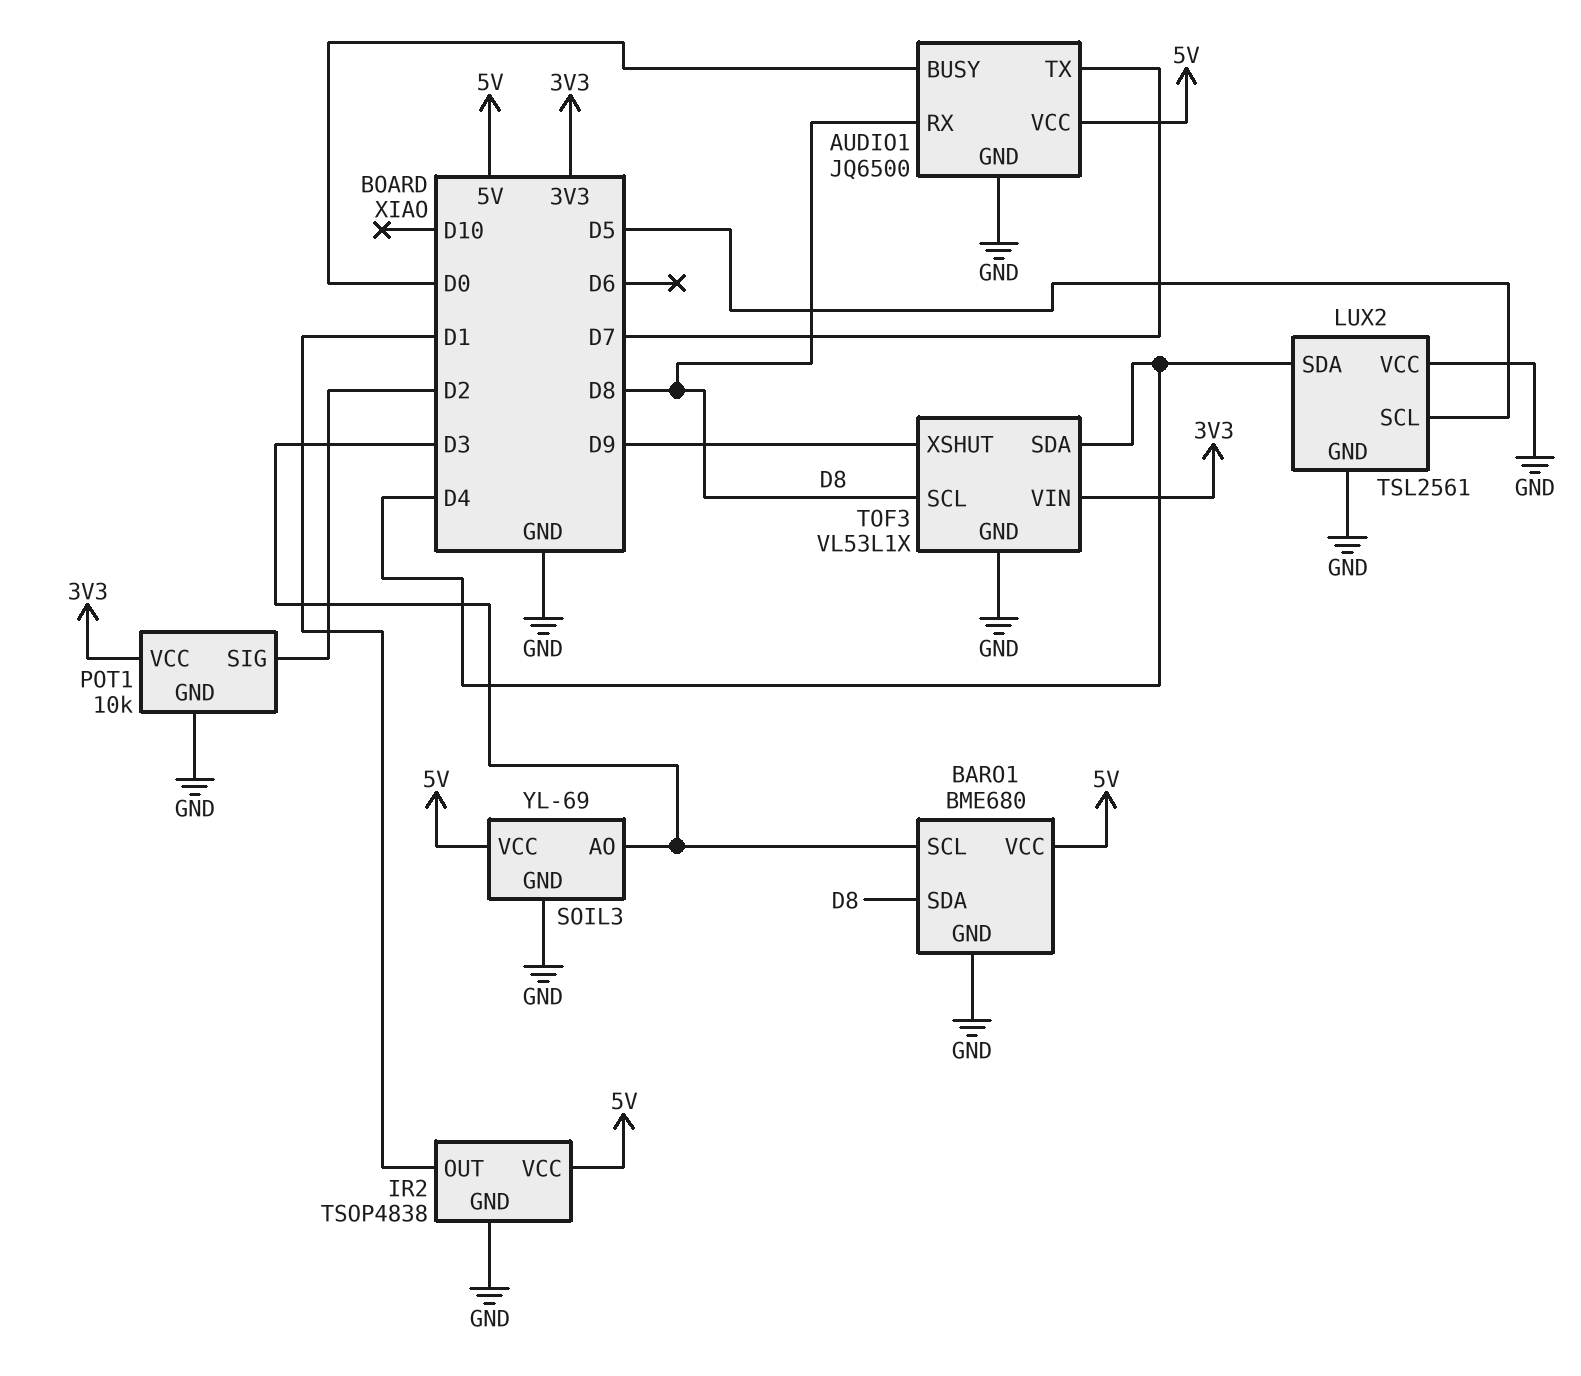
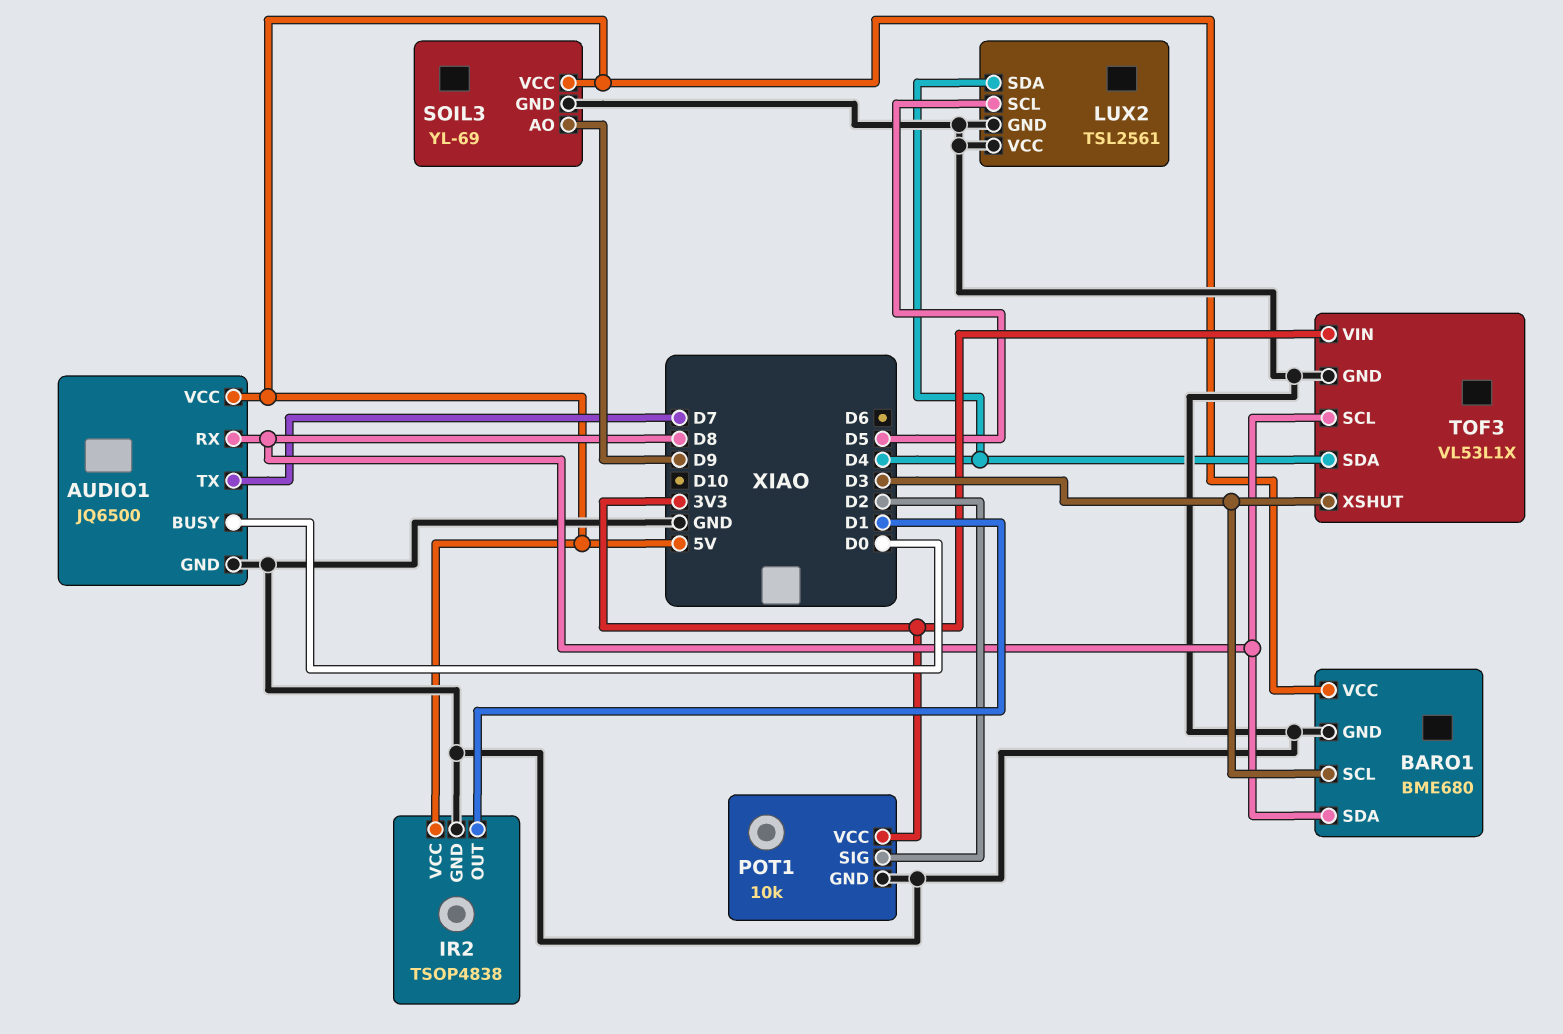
SOIL3 pin AO: D3 -> D9
TOF3 pin XSHUT: D9 -> D3

